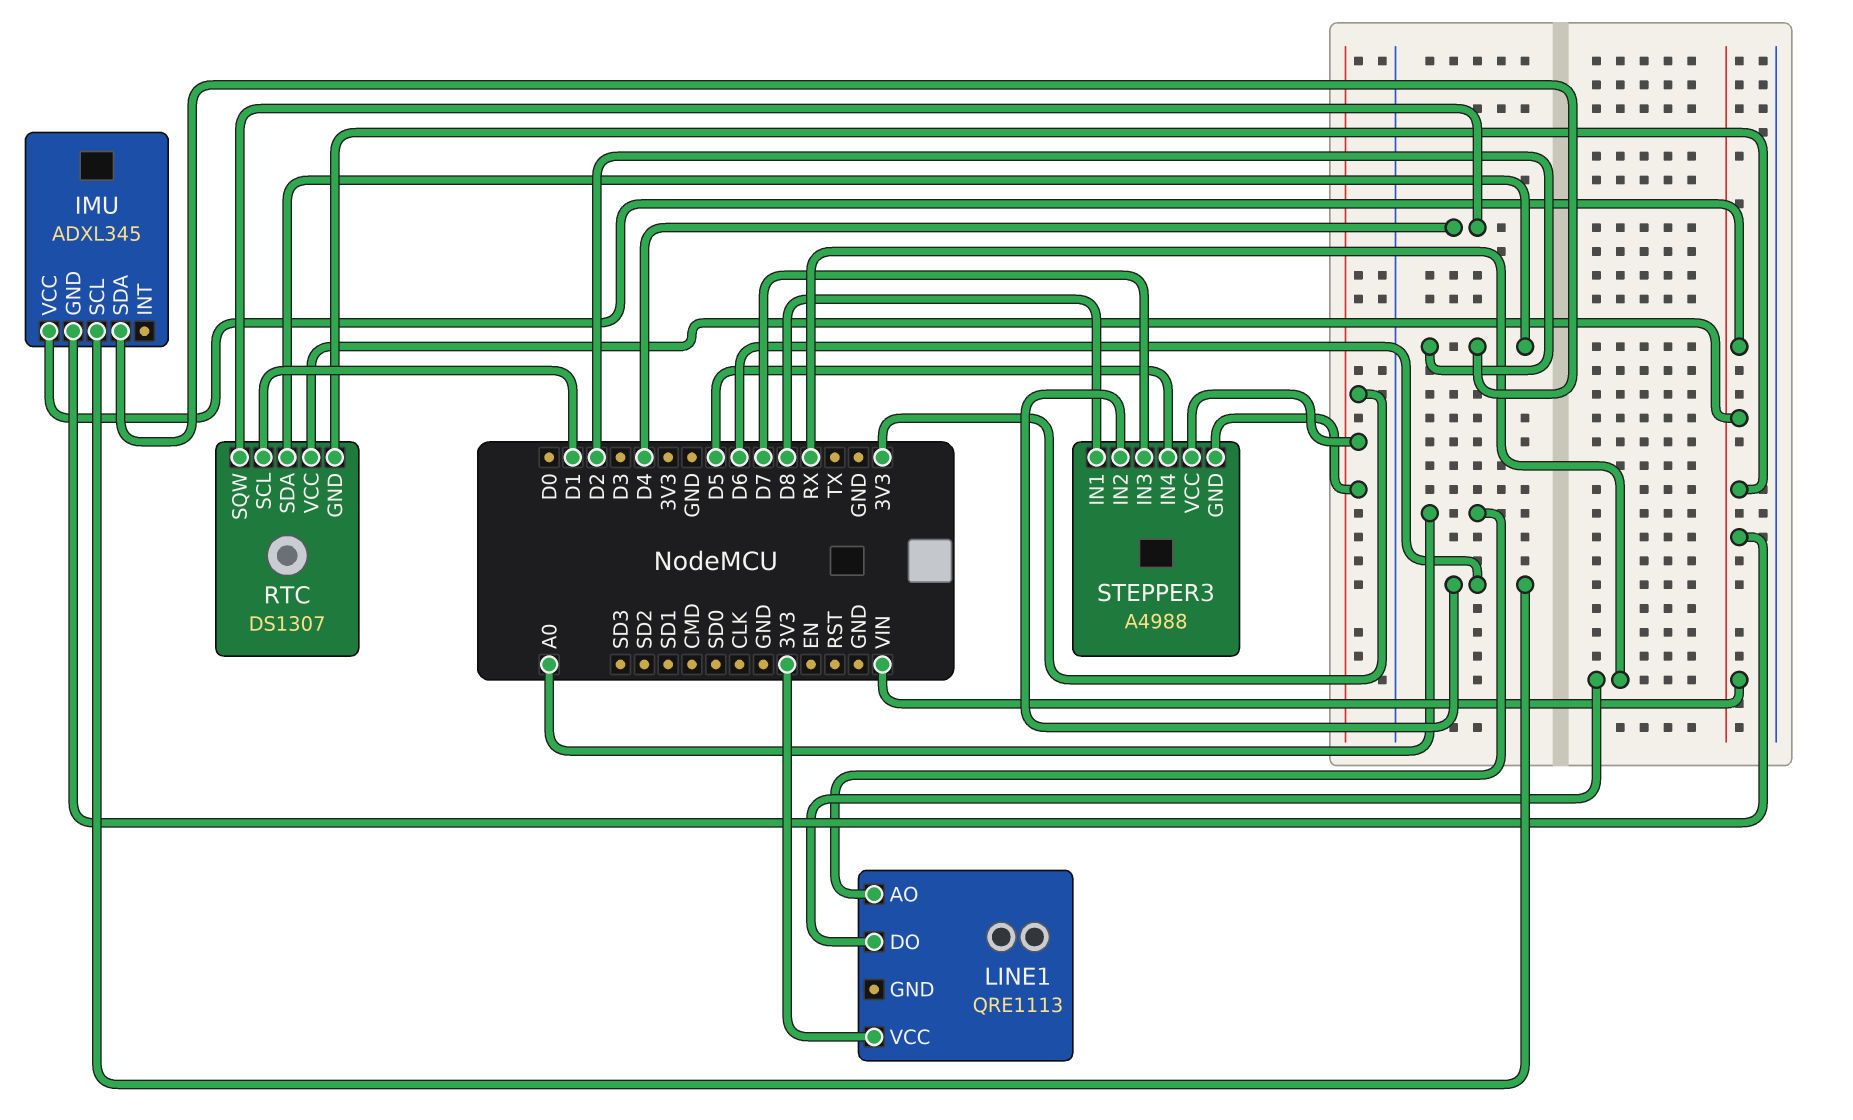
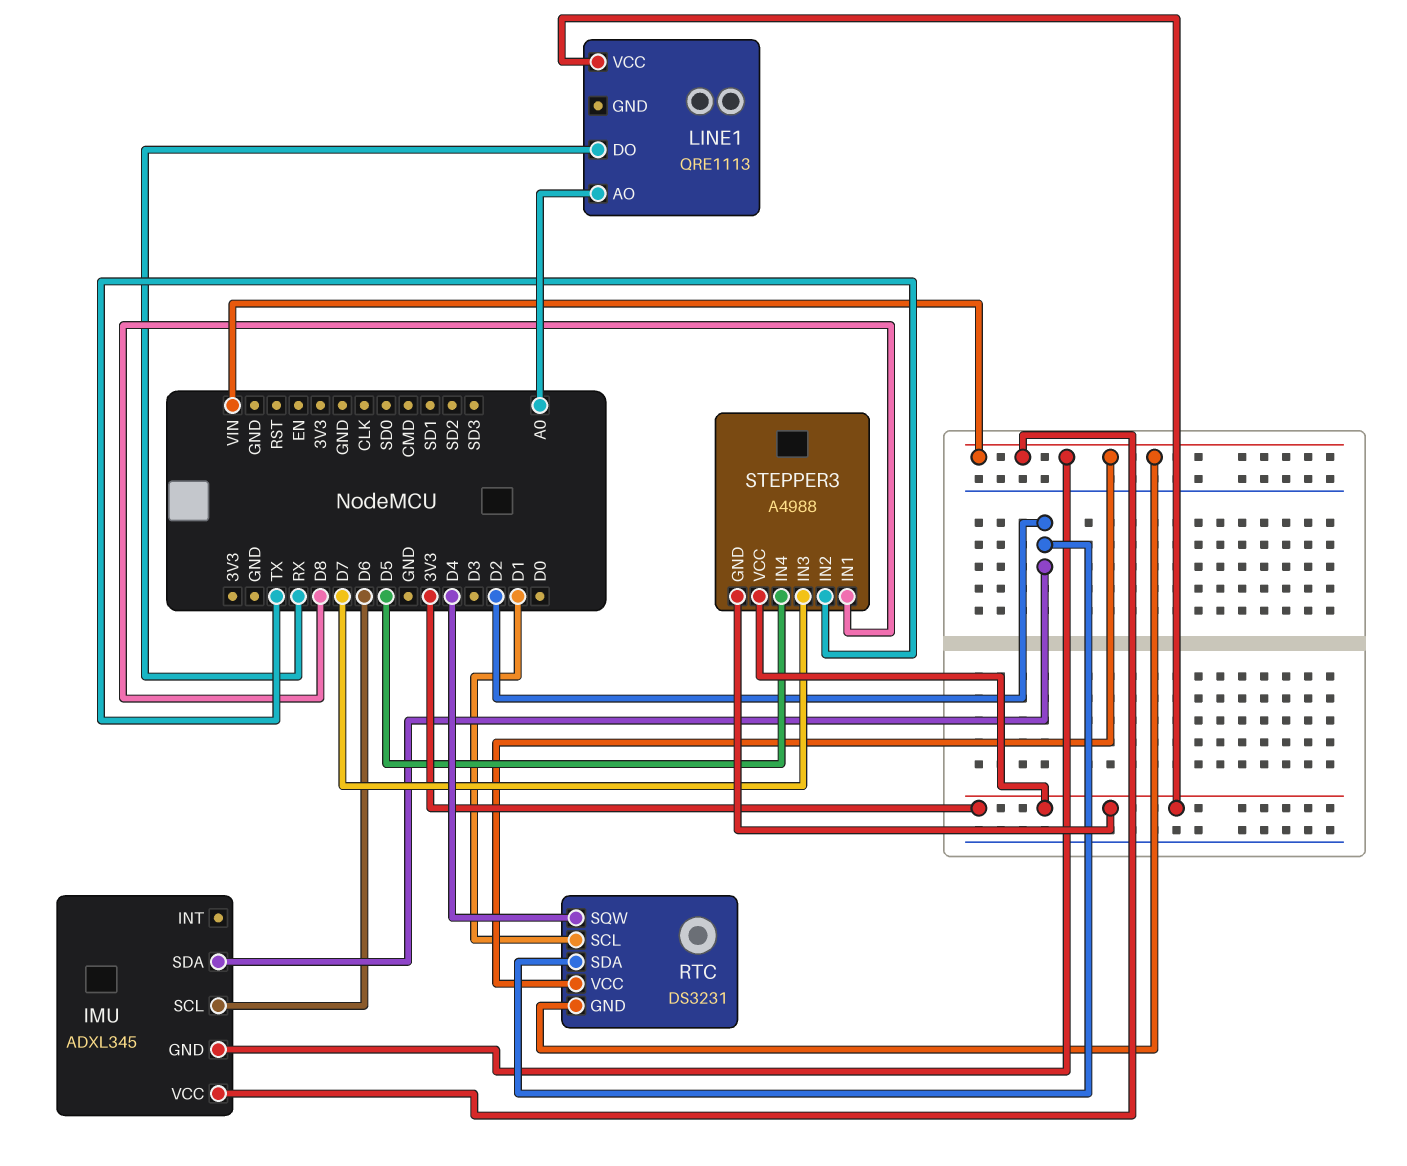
RTC: DS1307 -> DS3231
STEPPER3 pin IN2: D6 -> TX

